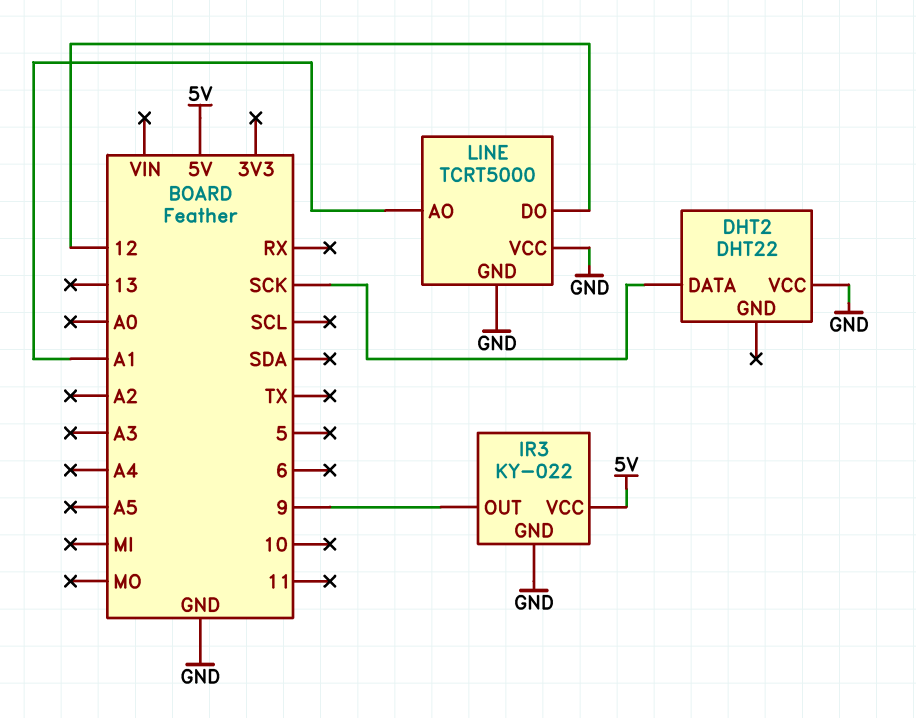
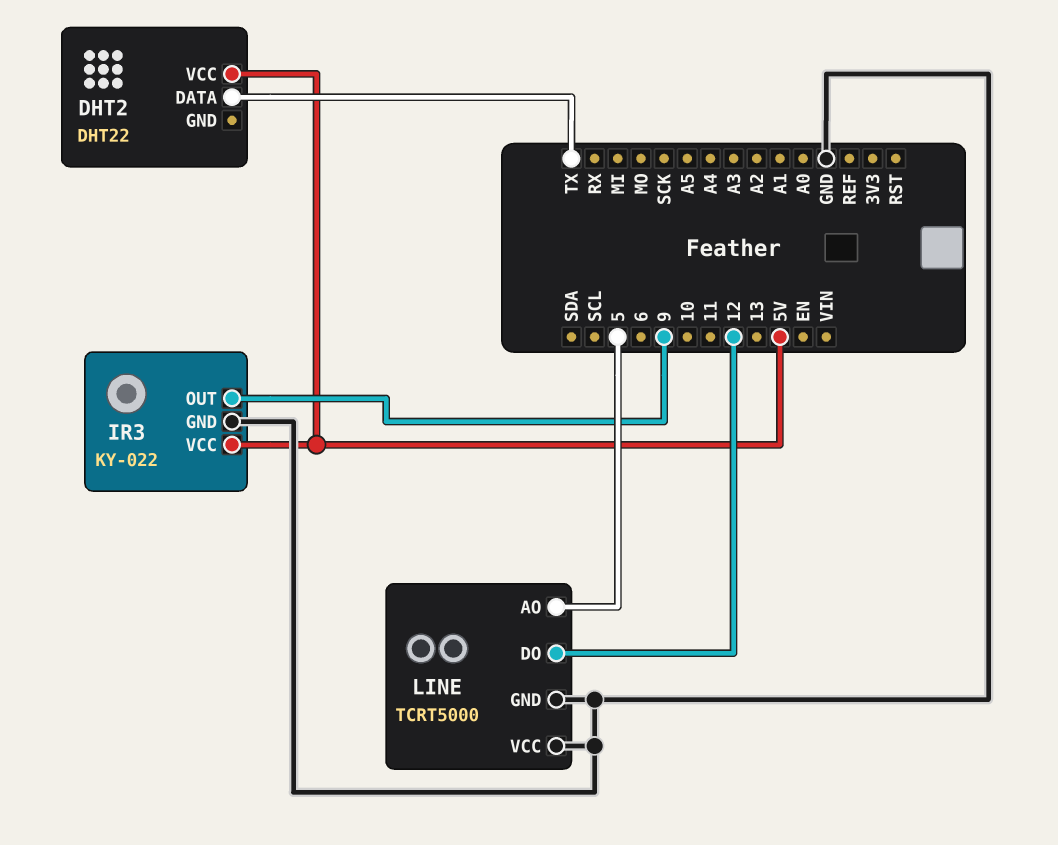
DHT2 pin DATA: SCK -> TX
DHT2 pin VCC: GND -> 5V
LINE pin AO: A1 -> 5

